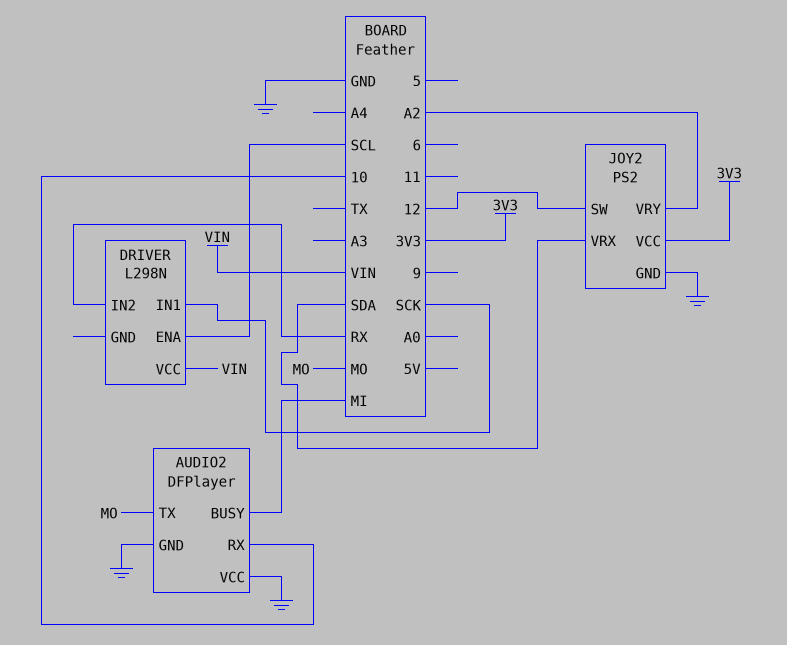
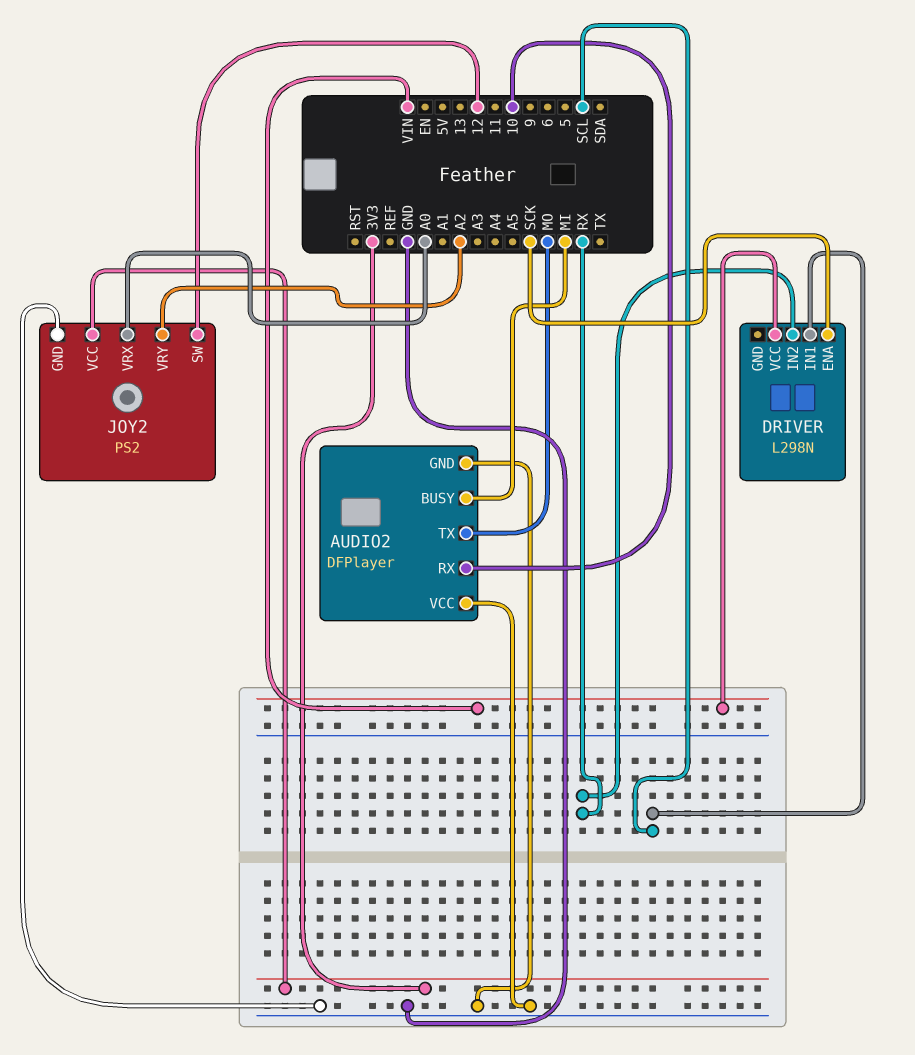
DRIVER pin ENA: SCL -> SCK
DRIVER pin IN1: SCK -> SCL
JOY2 pin VRX: SDA -> A0

